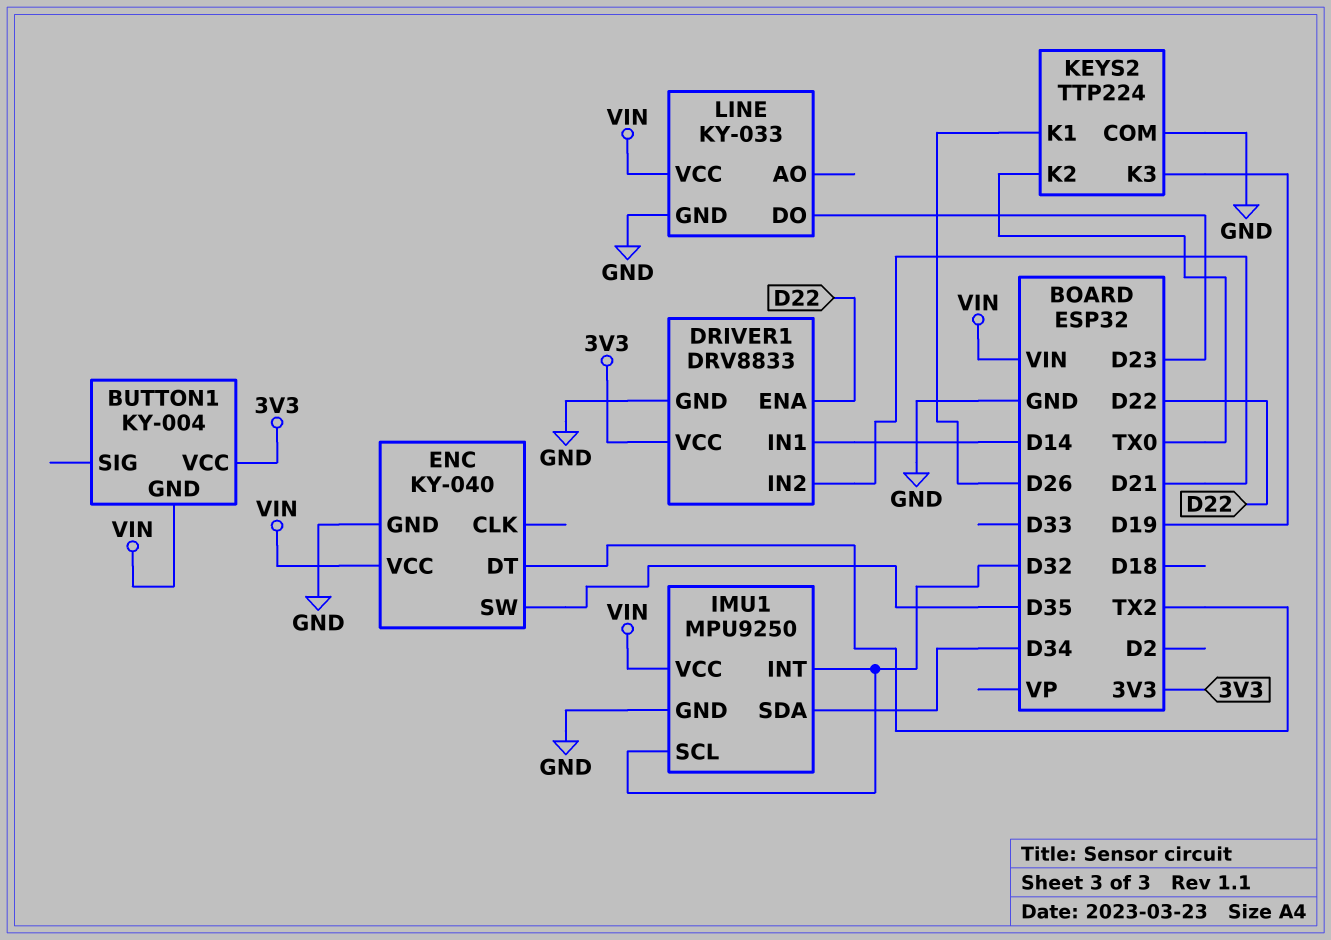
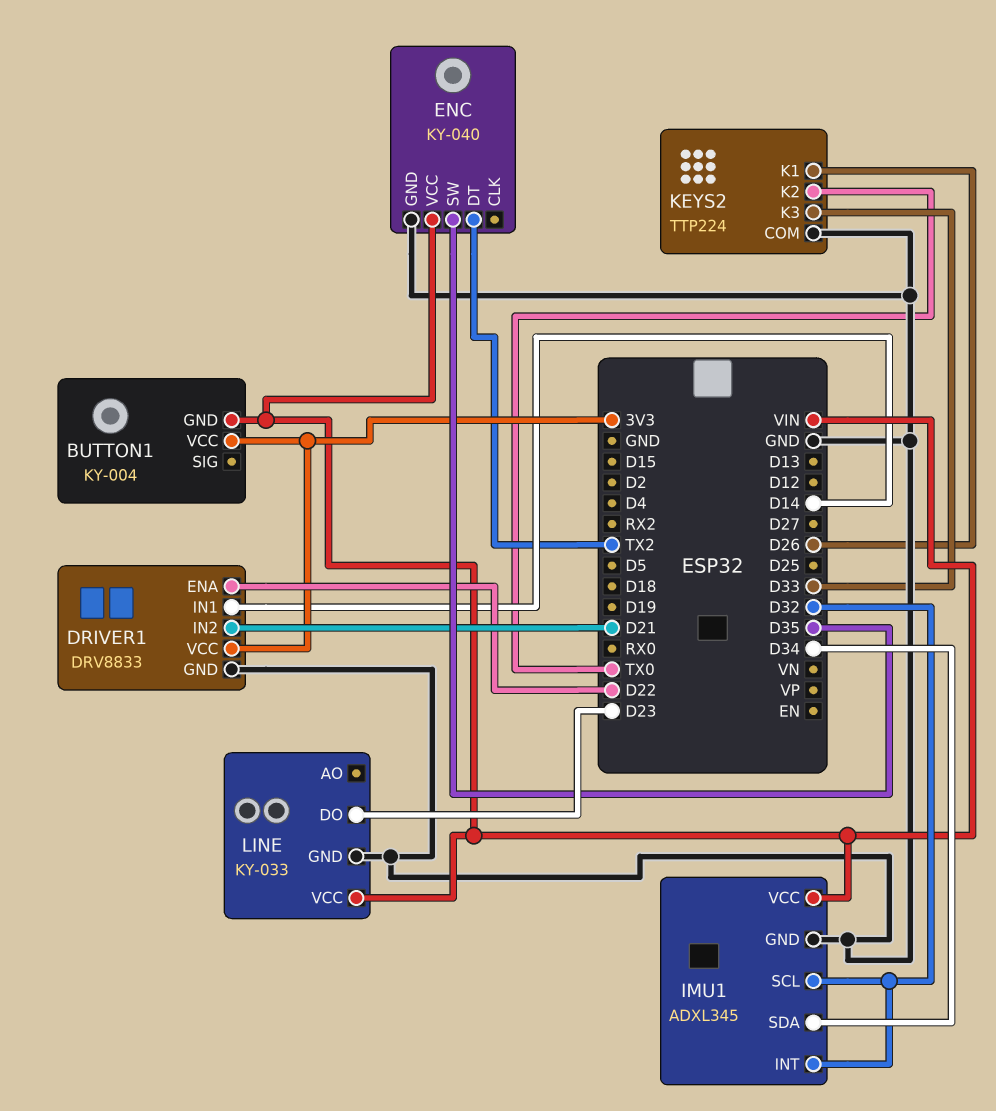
IMU1: MPU9250 -> ADXL345
KEYS2 pin K3: D19 -> D33

